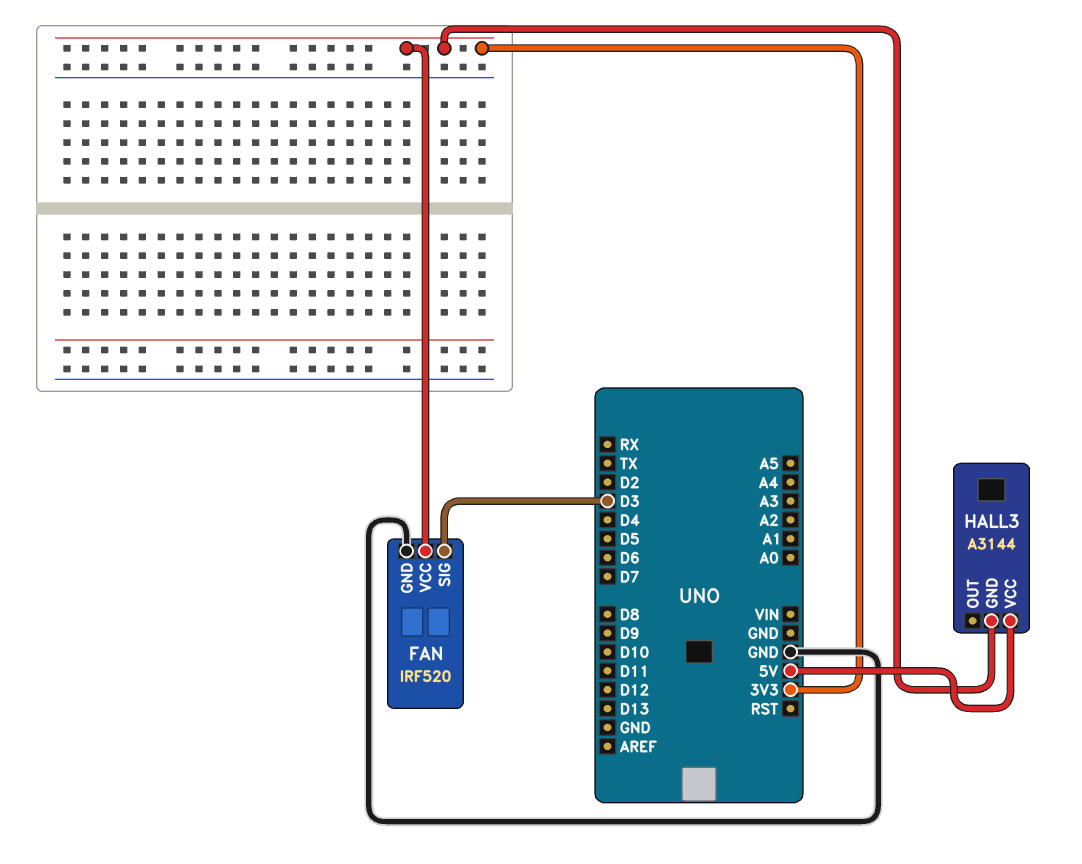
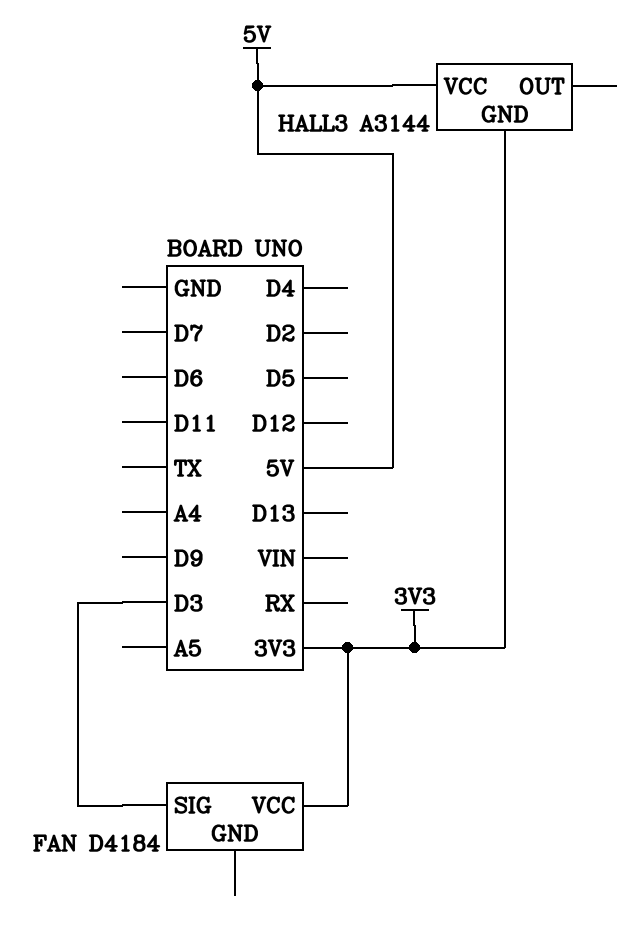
FAN: IRF520 -> D4184
FAN pin GND: GND -> none

